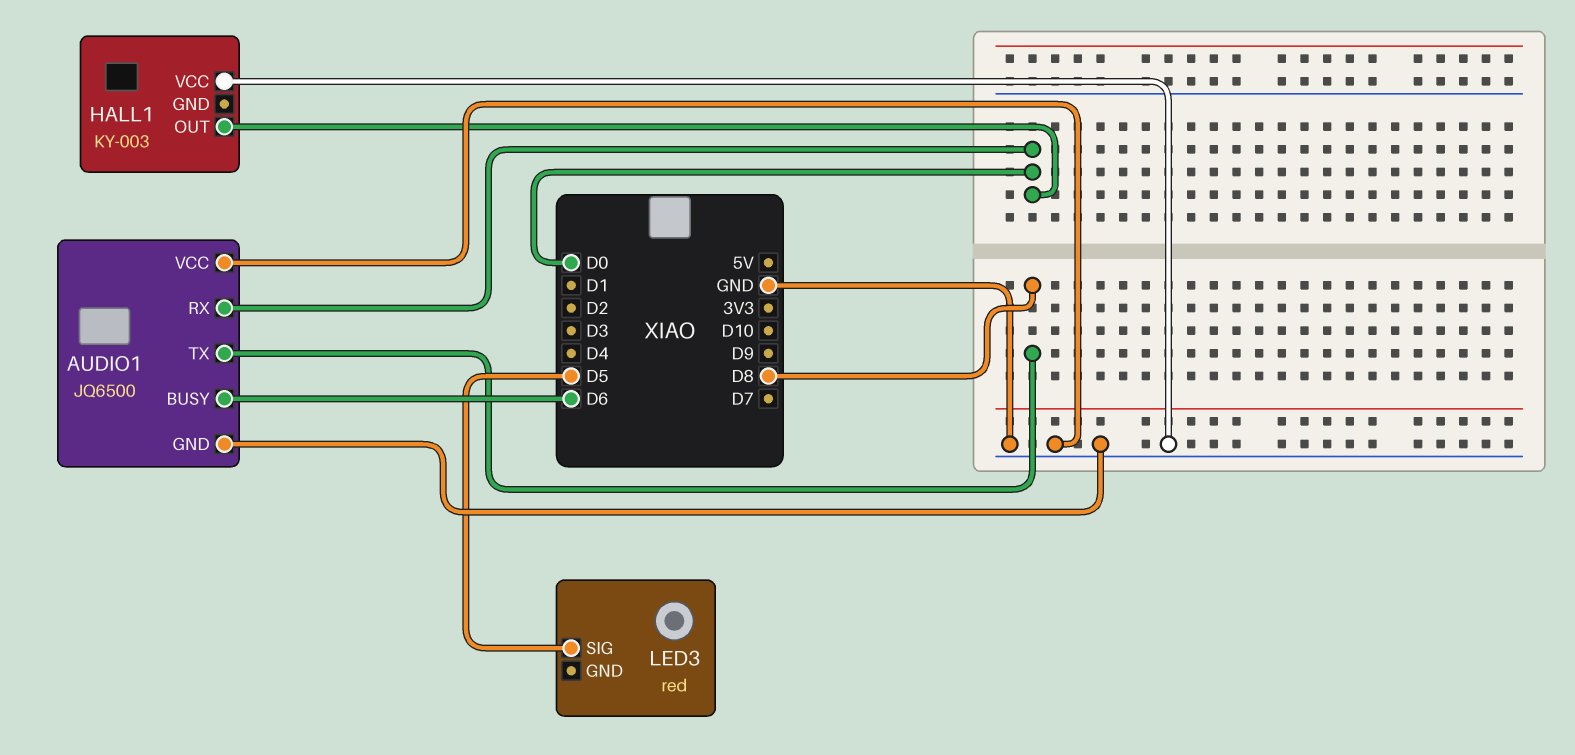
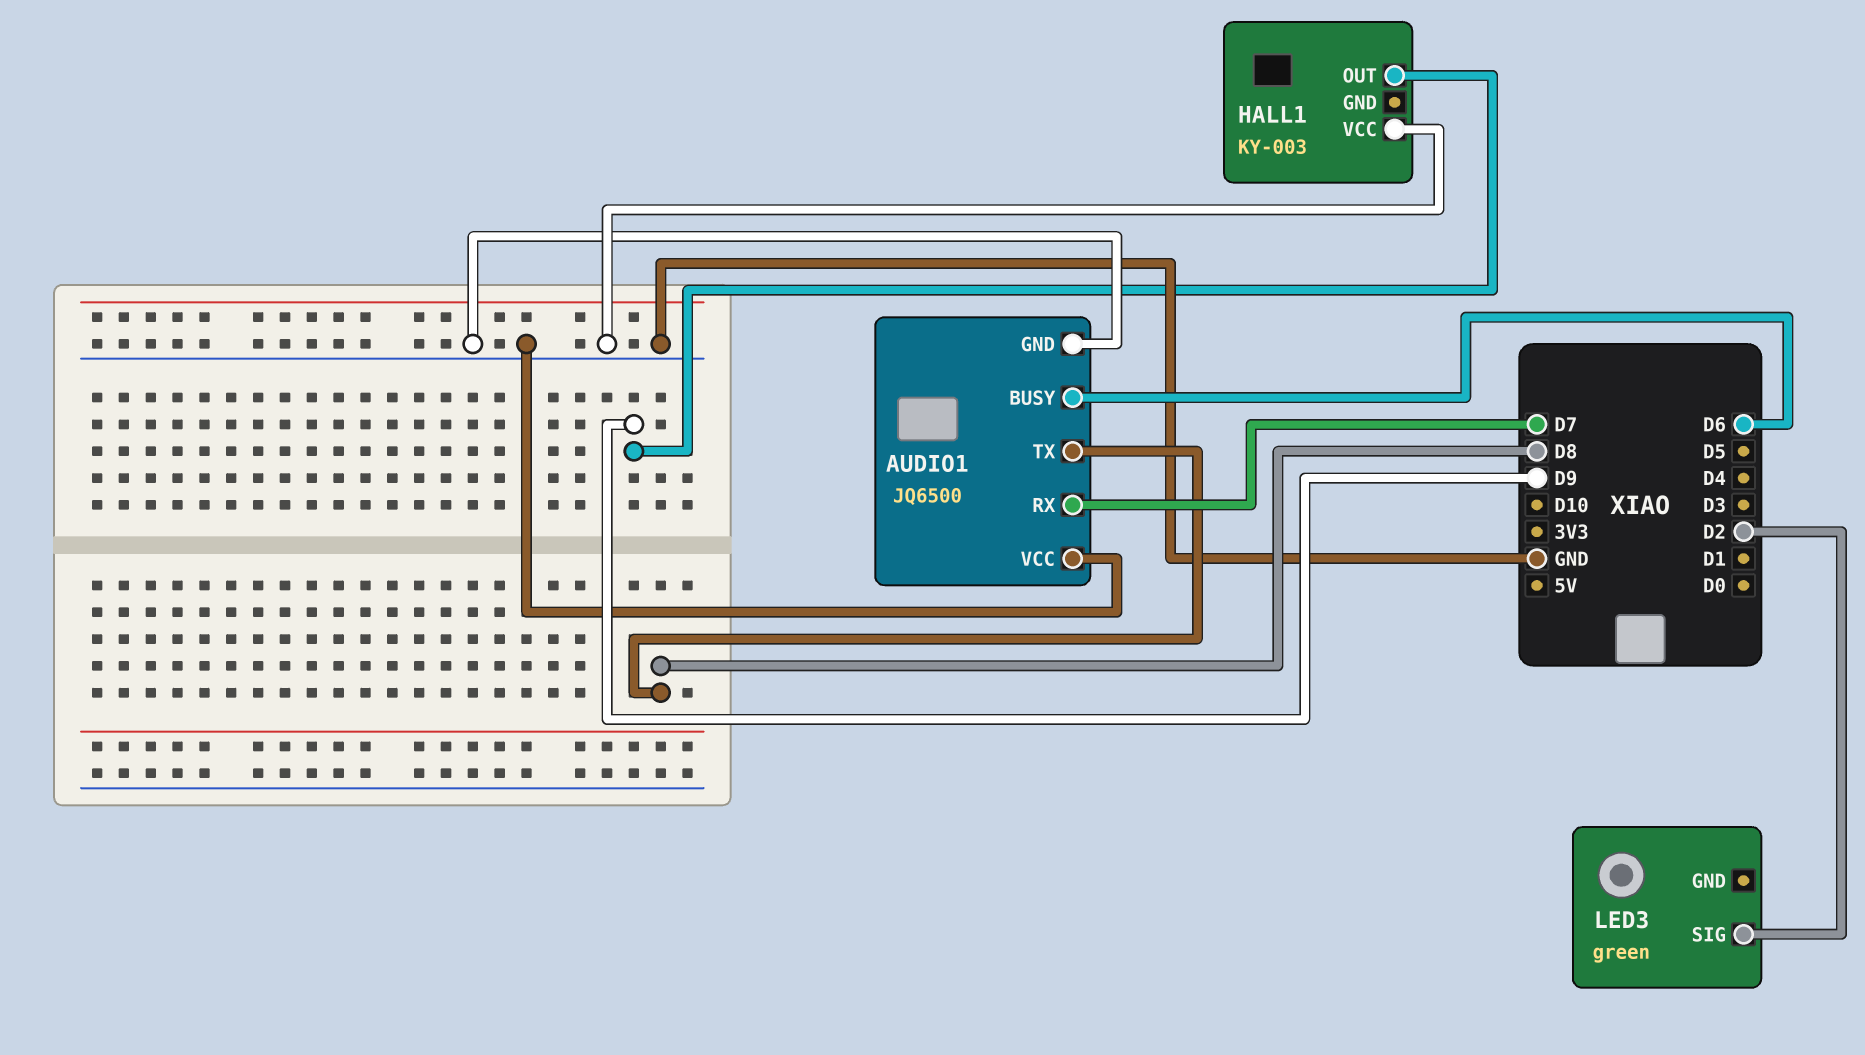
AUDIO1 pin RX: D0 -> D7
HALL1 pin OUT: D0 -> D9
LED3: red -> green
LED3 pin SIG: D5 -> D2

